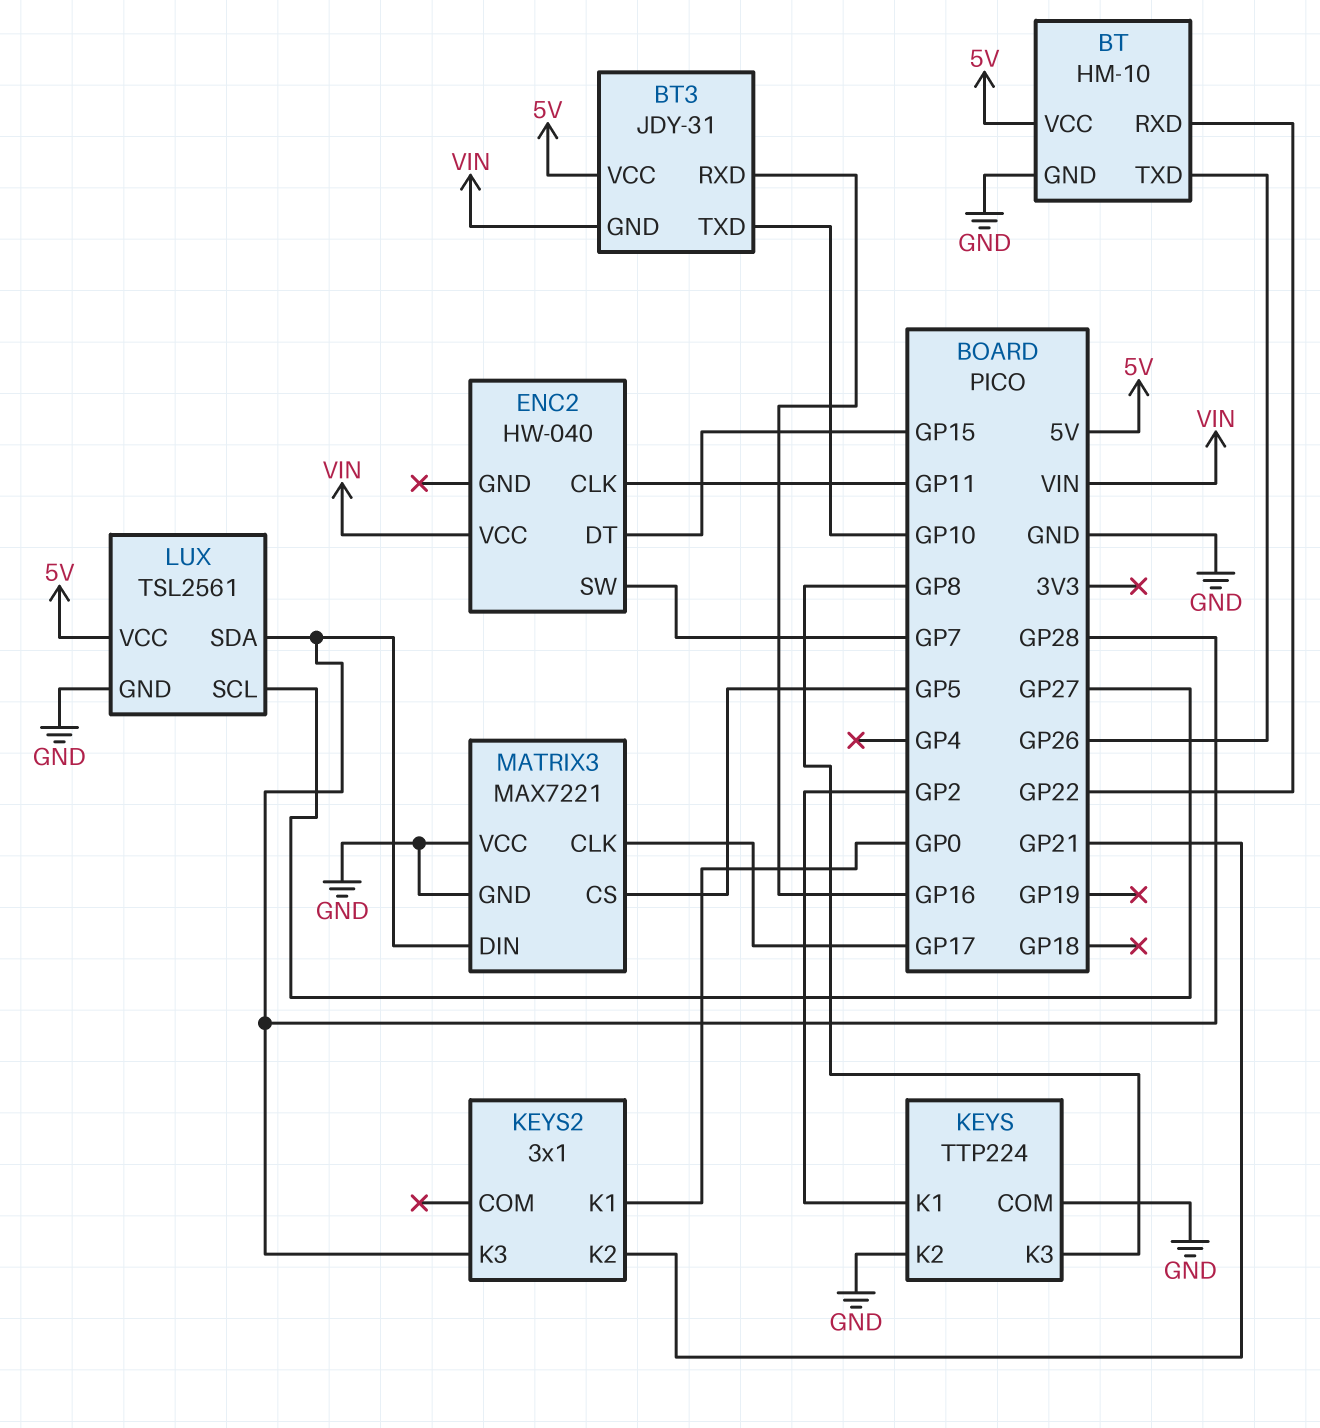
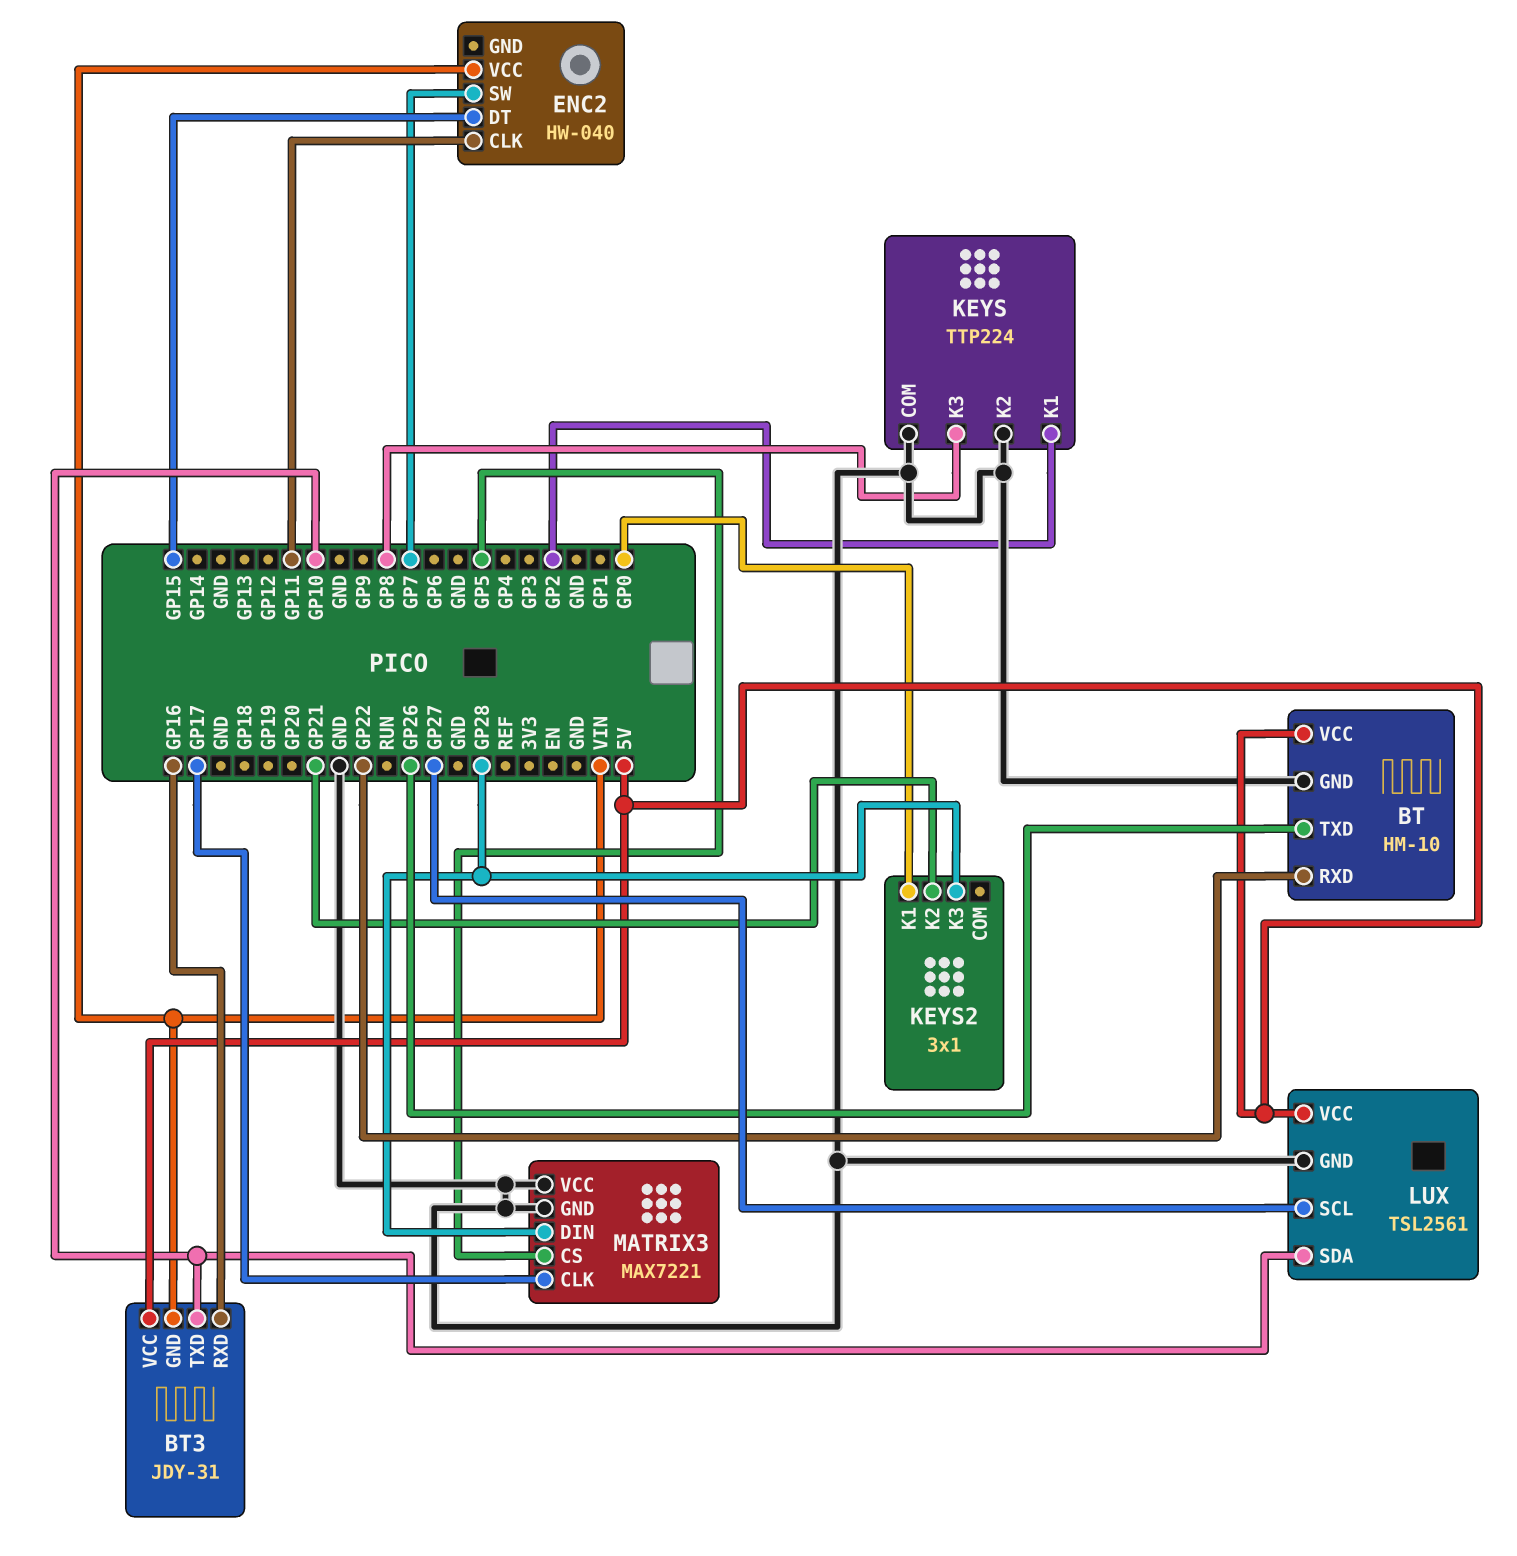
LUX pin SDA: GP28 -> GP10

